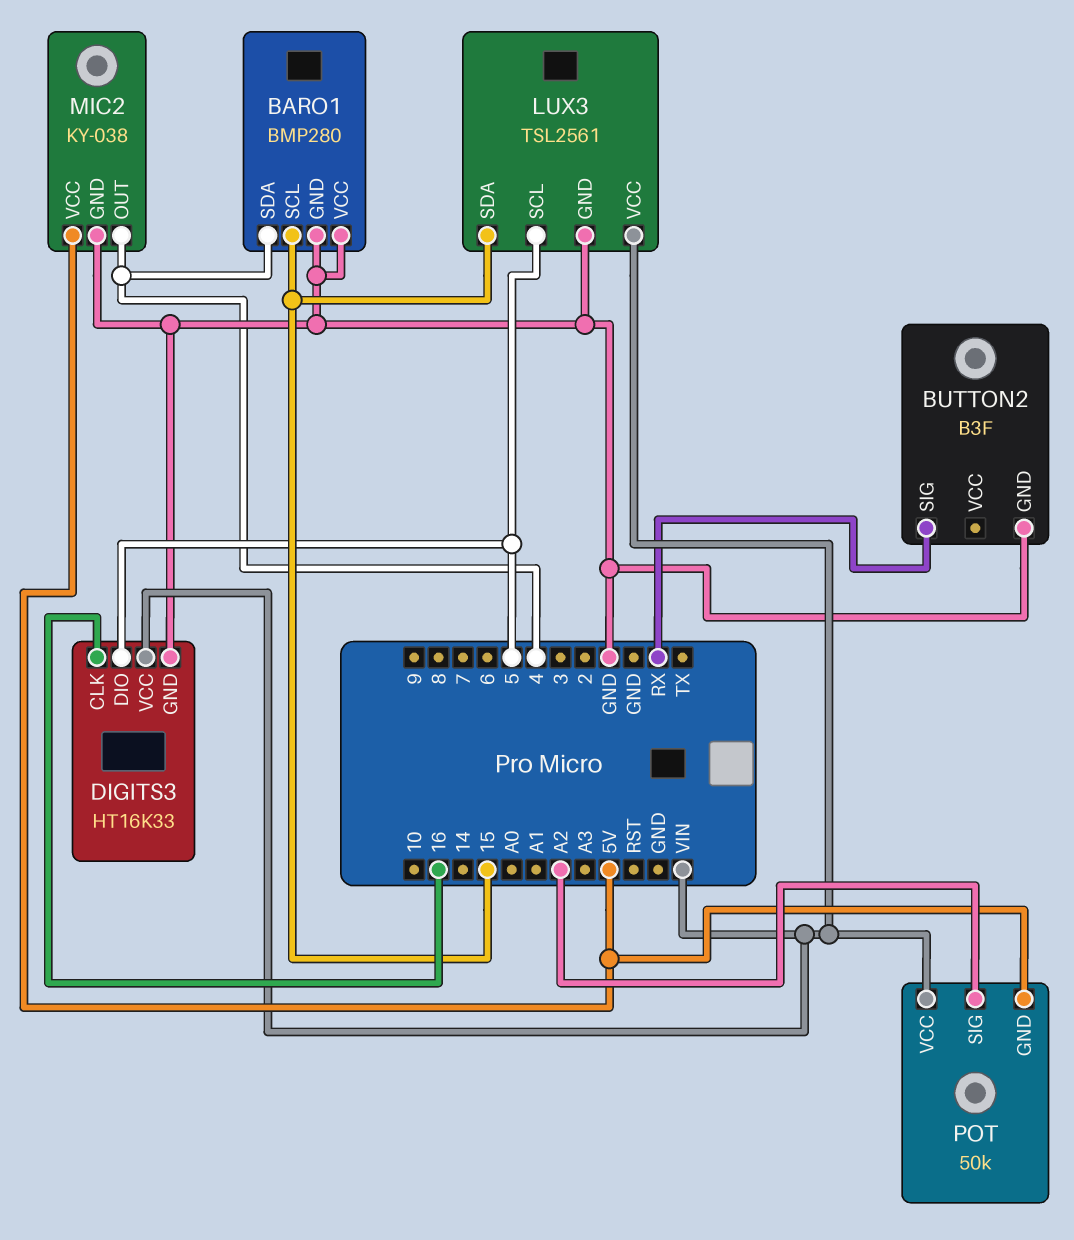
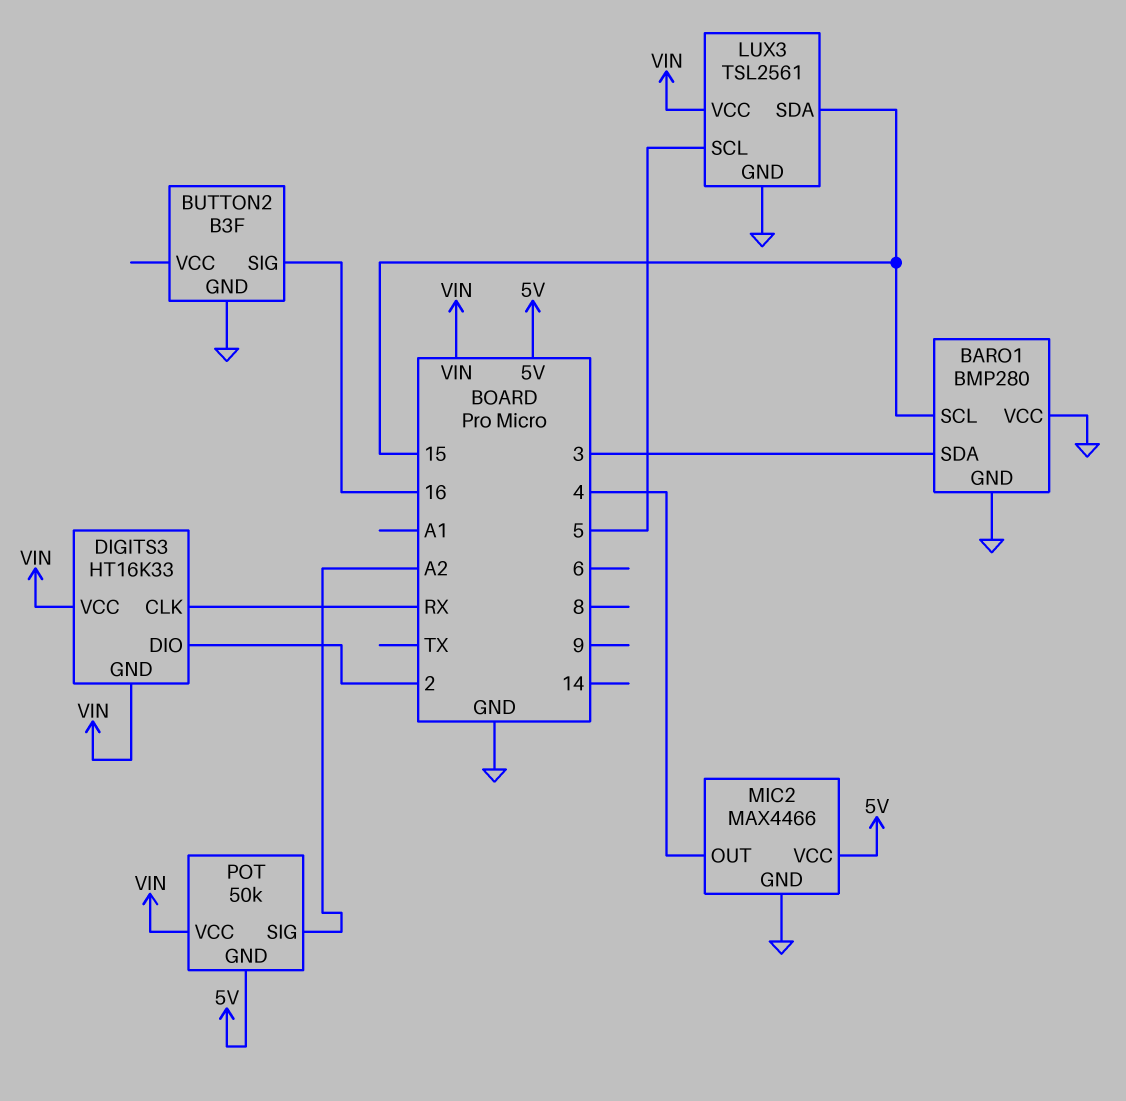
BARO1 pin SDA: 4 -> 3
BUTTON2 pin SIG: RX -> 16
DIGITS3 pin CLK: 16 -> RX
DIGITS3 pin DIO: 5 -> 2
DIGITS3 pin GND: GND -> VIN
MIC2: KY-038 -> MAX4466

